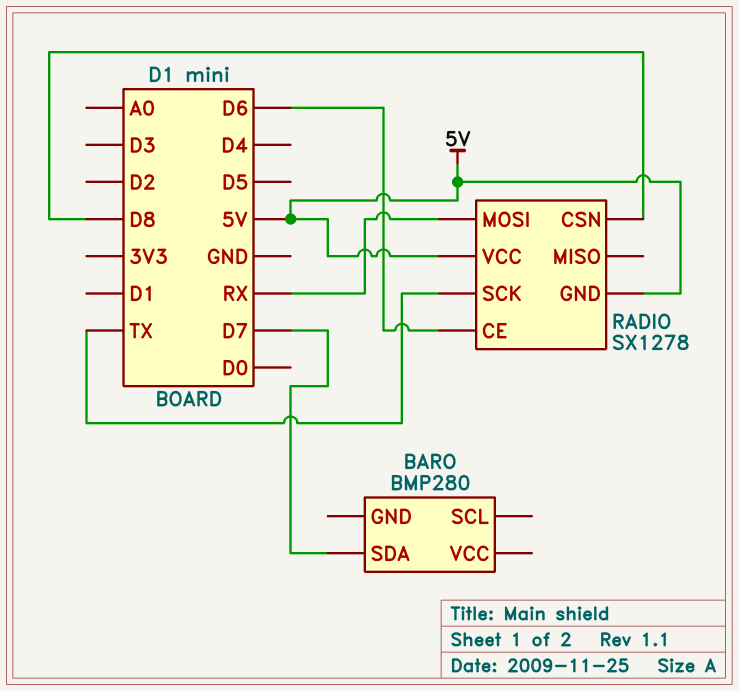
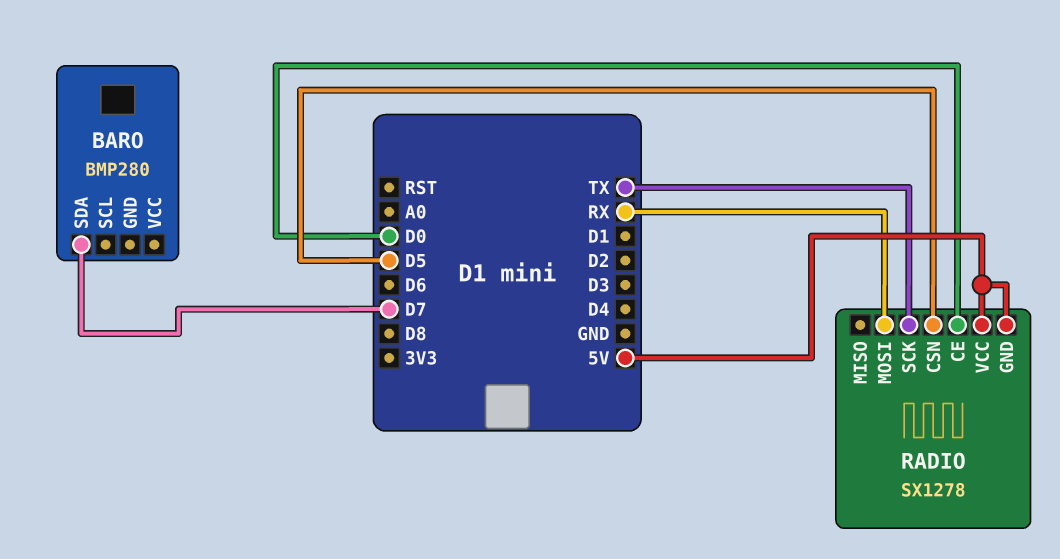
RADIO pin CE: D6 -> D0
RADIO pin CSN: D8 -> D5

